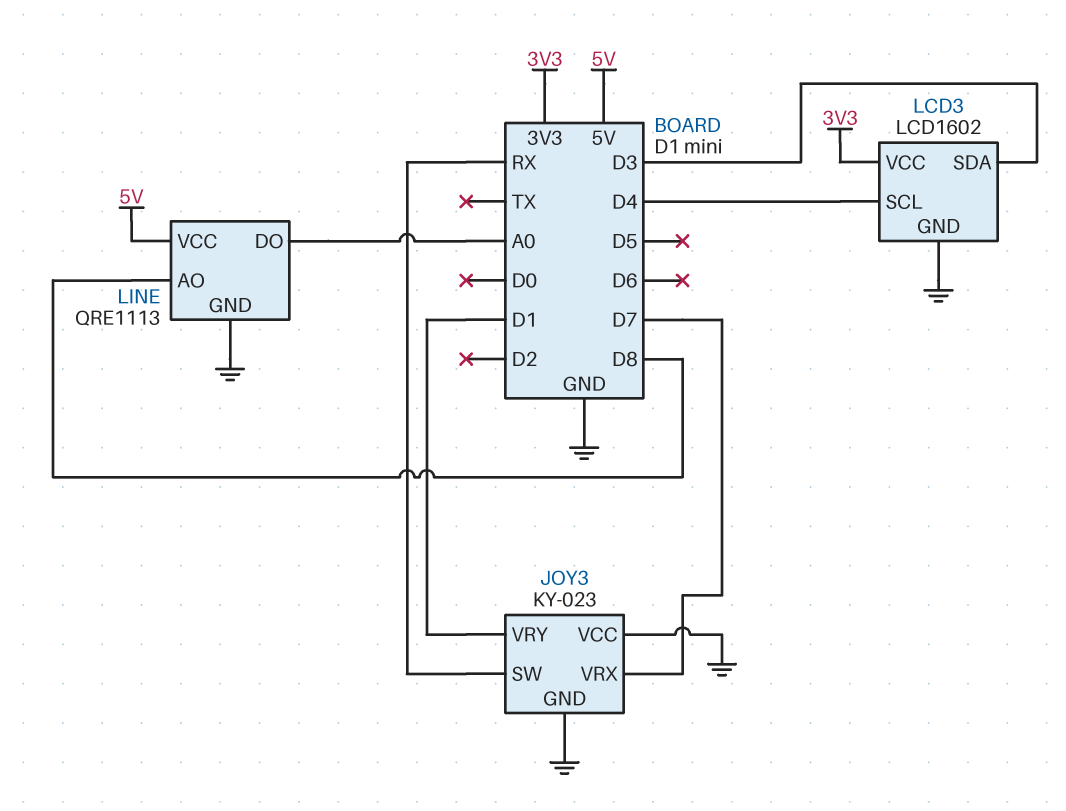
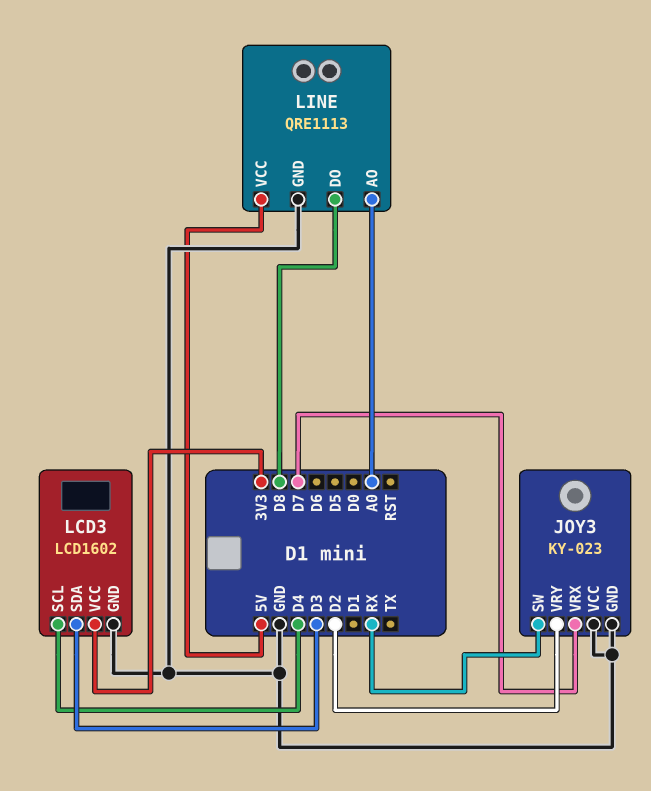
JOY3 pin VRY: D1 -> D2
LINE pin AO: D8 -> A0
LINE pin DO: A0 -> D8

